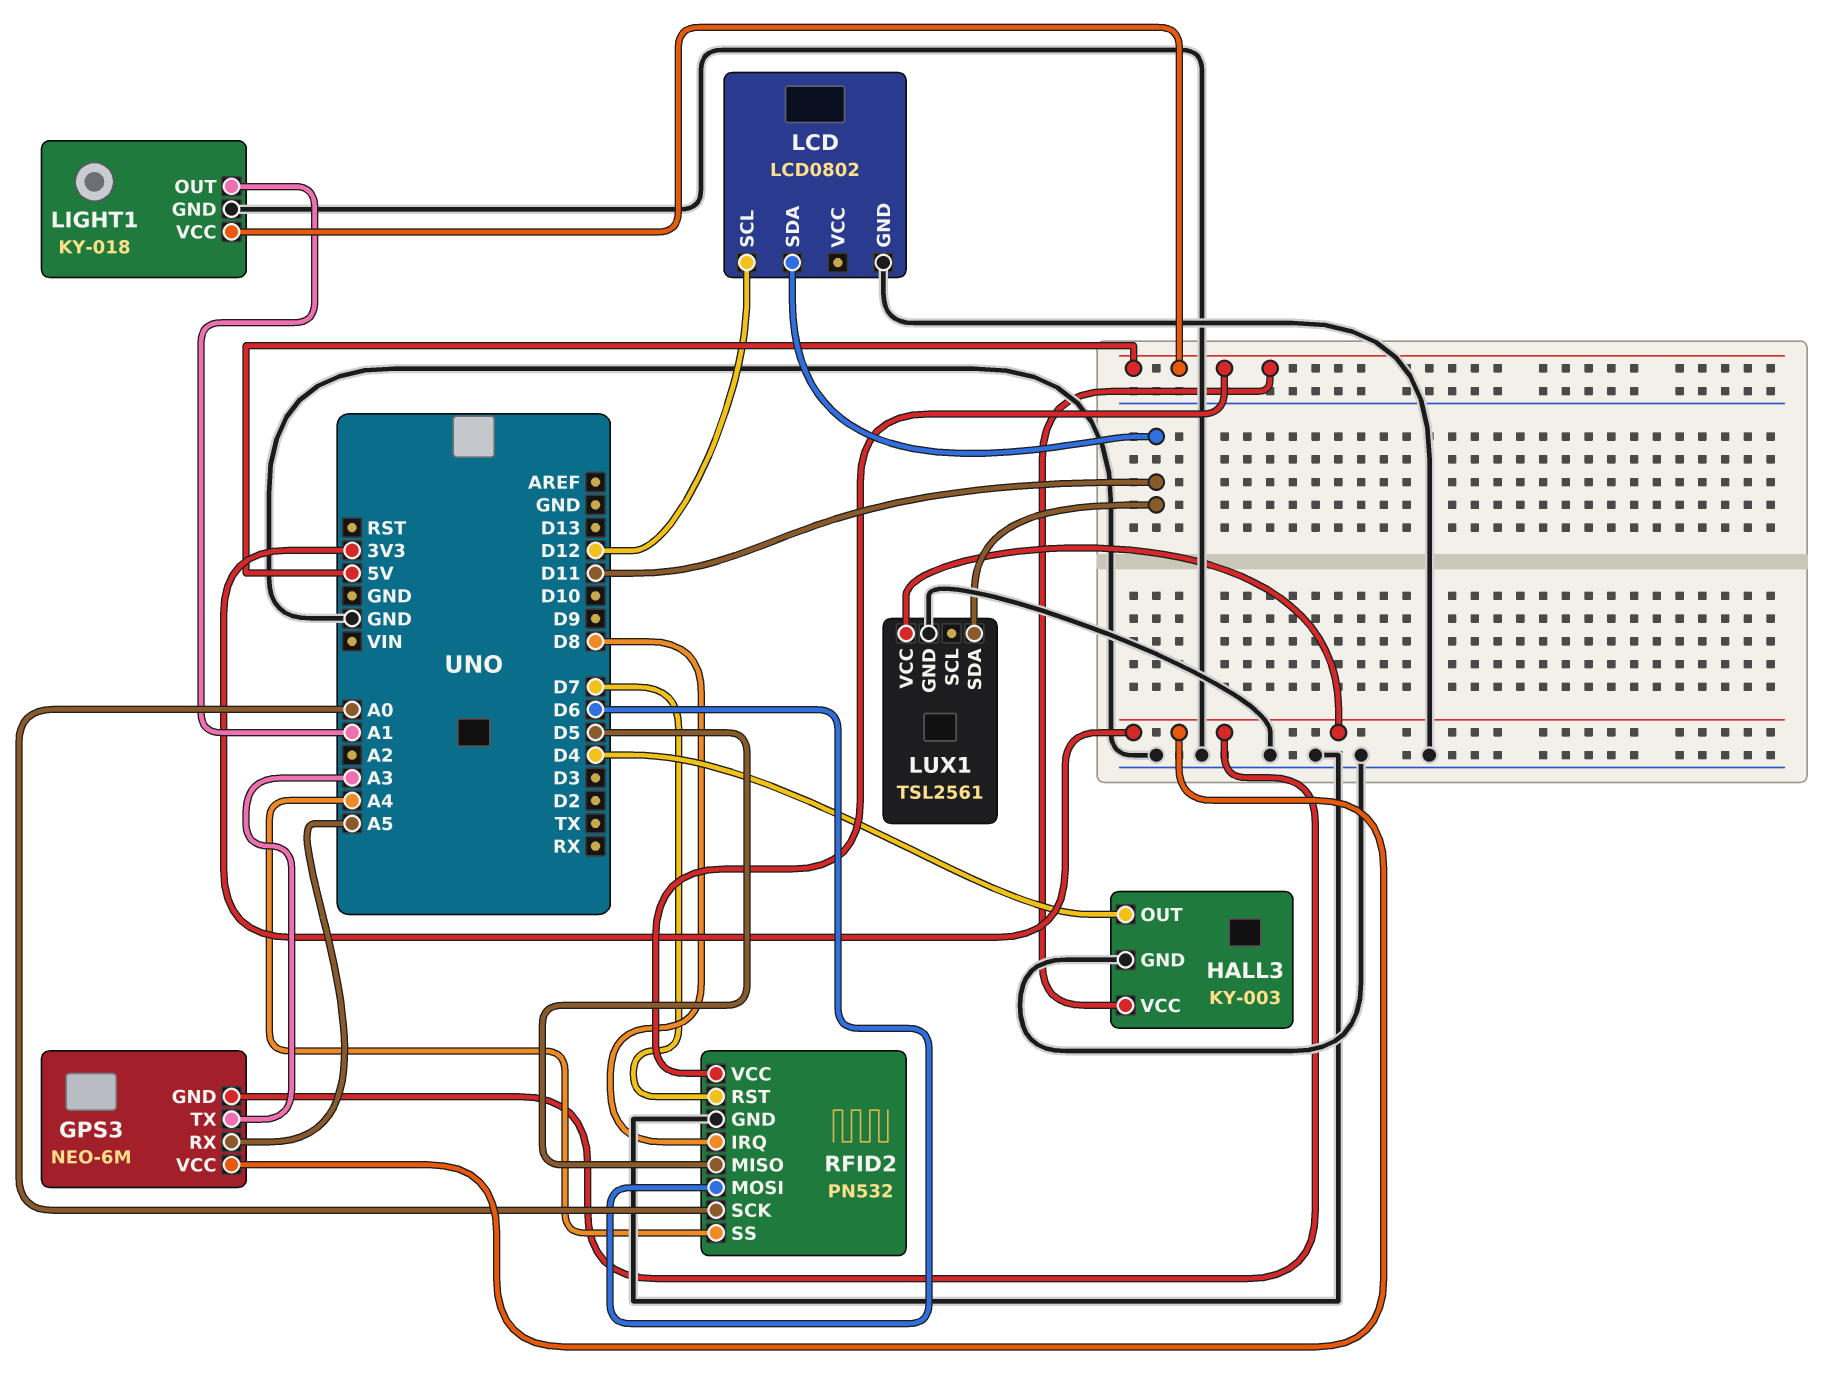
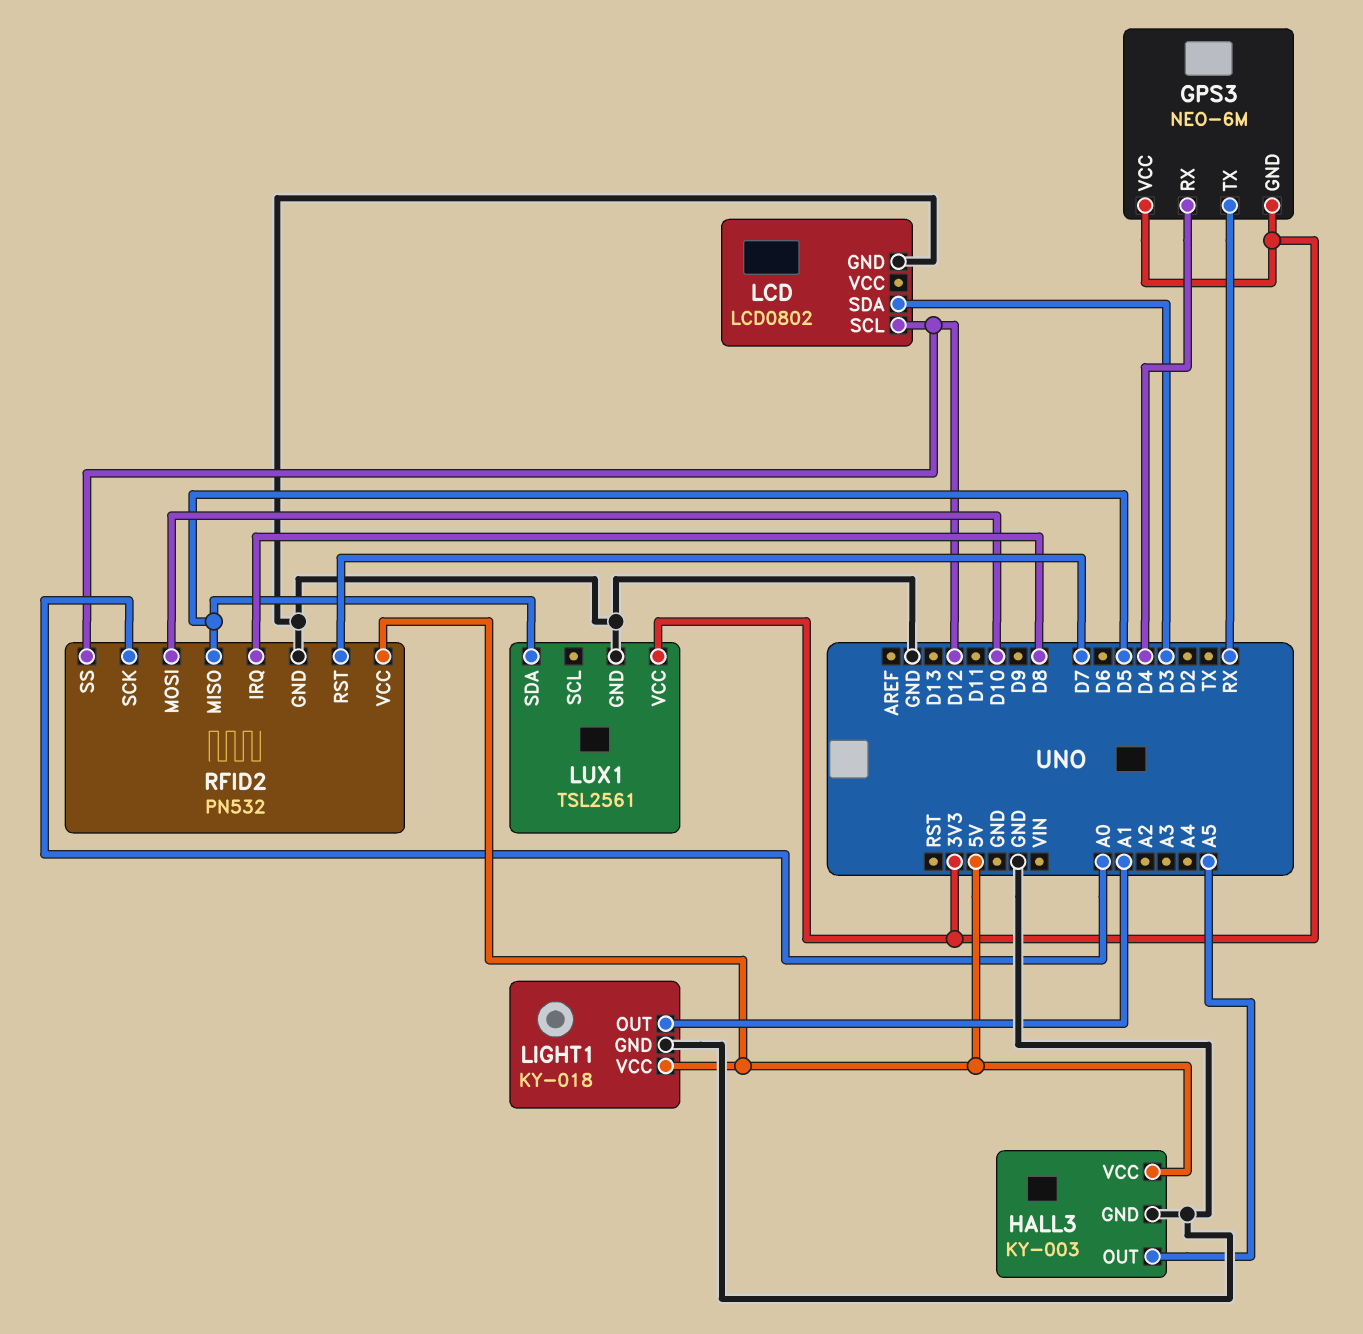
GPS3 pin RX: A5 -> D4
GPS3 pin TX: A3 -> RX
HALL3 pin OUT: D4 -> A5
LCD pin SDA: D11 -> D3
LUX1 pin SDA: D11 -> D5
RFID2 pin MOSI: D6 -> D10
RFID2 pin SS: A4 -> D12

